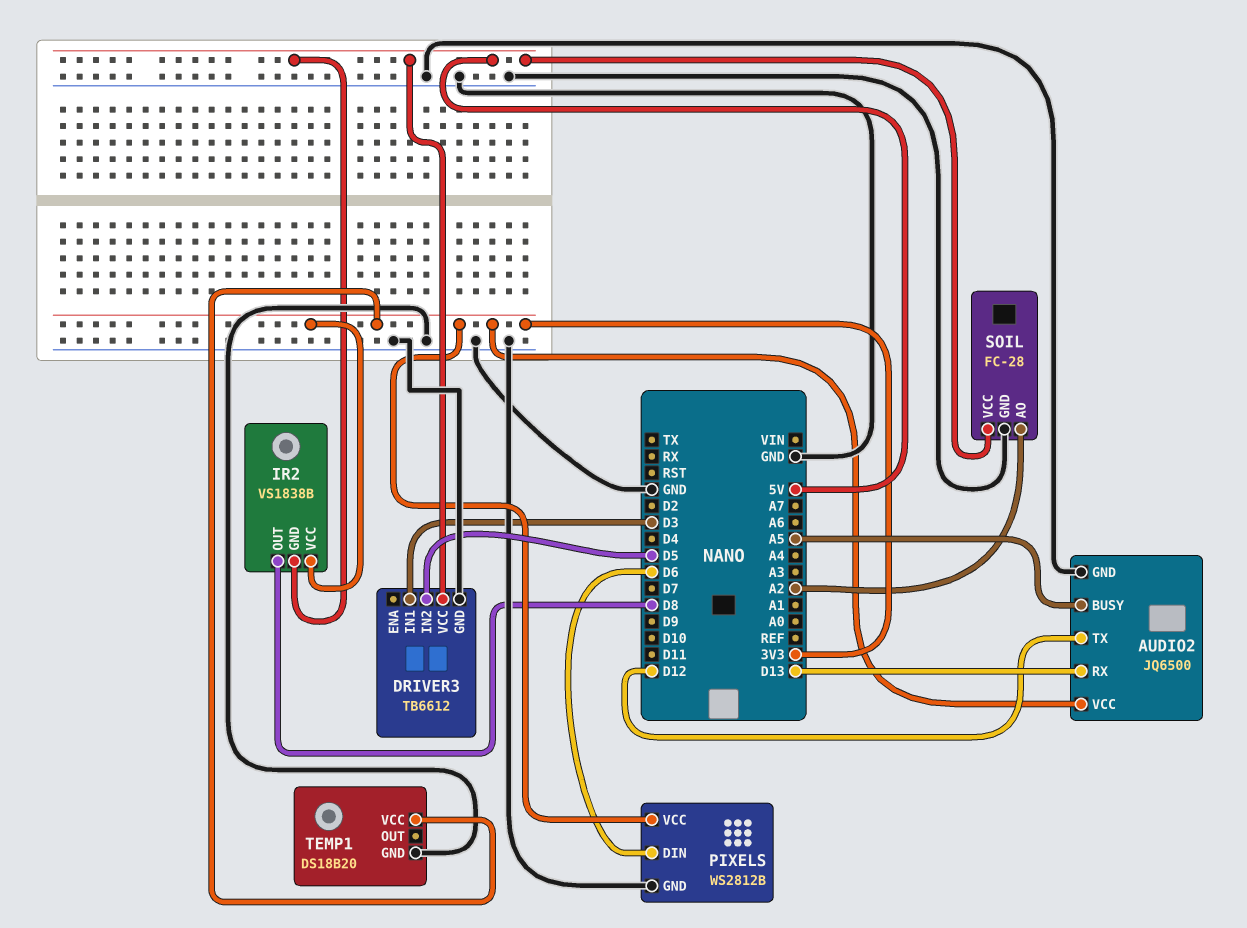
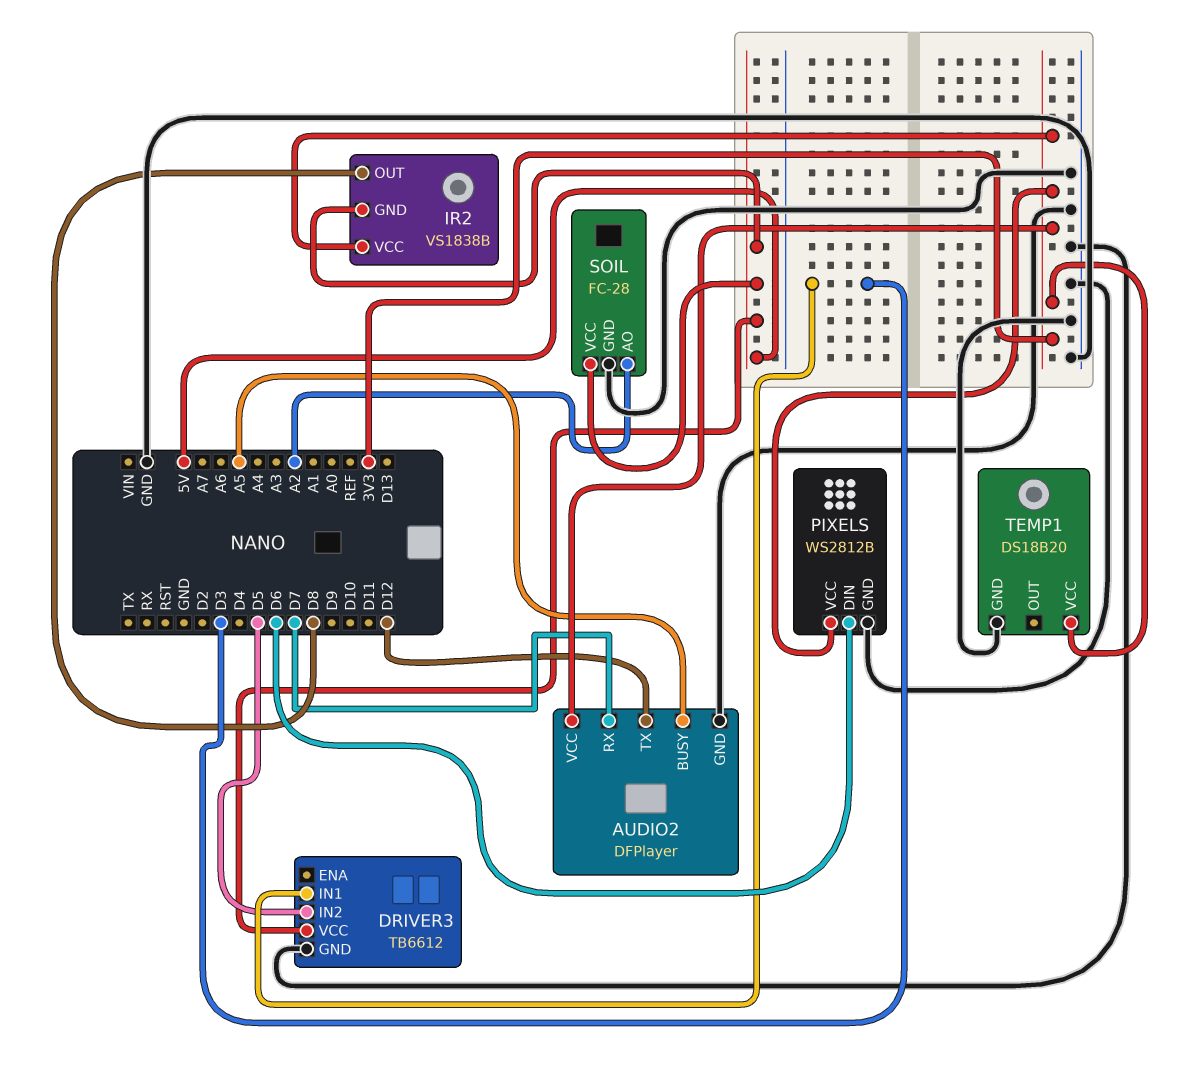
AUDIO2: JQ6500 -> DFPlayer
AUDIO2 pin RX: D13 -> D7

